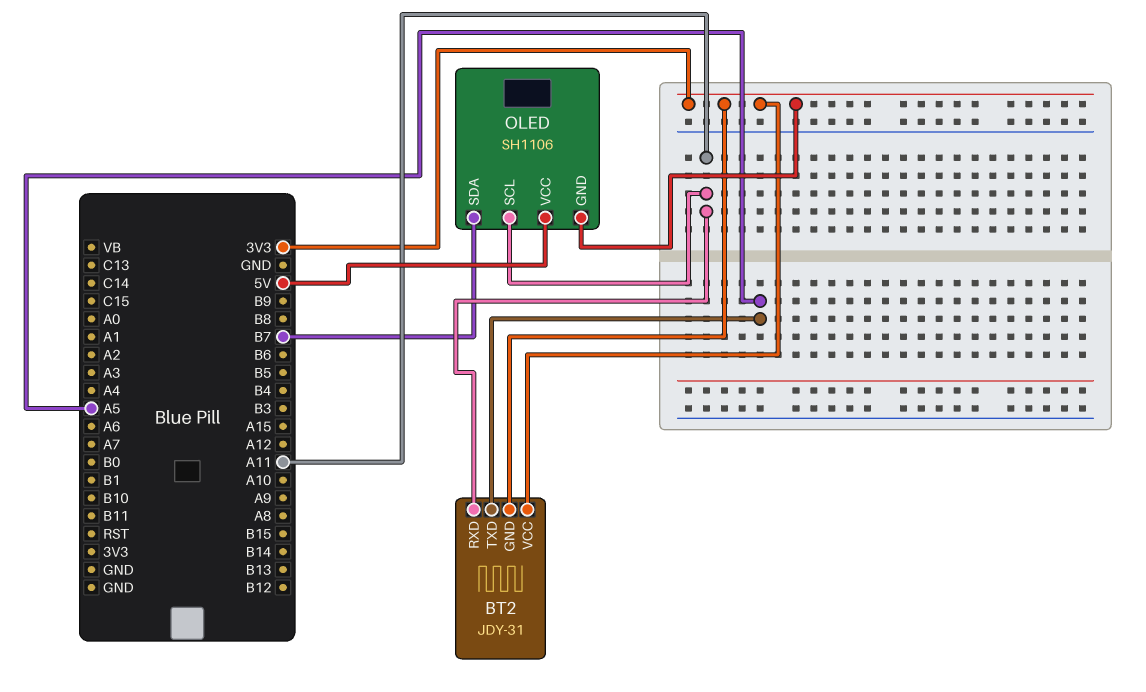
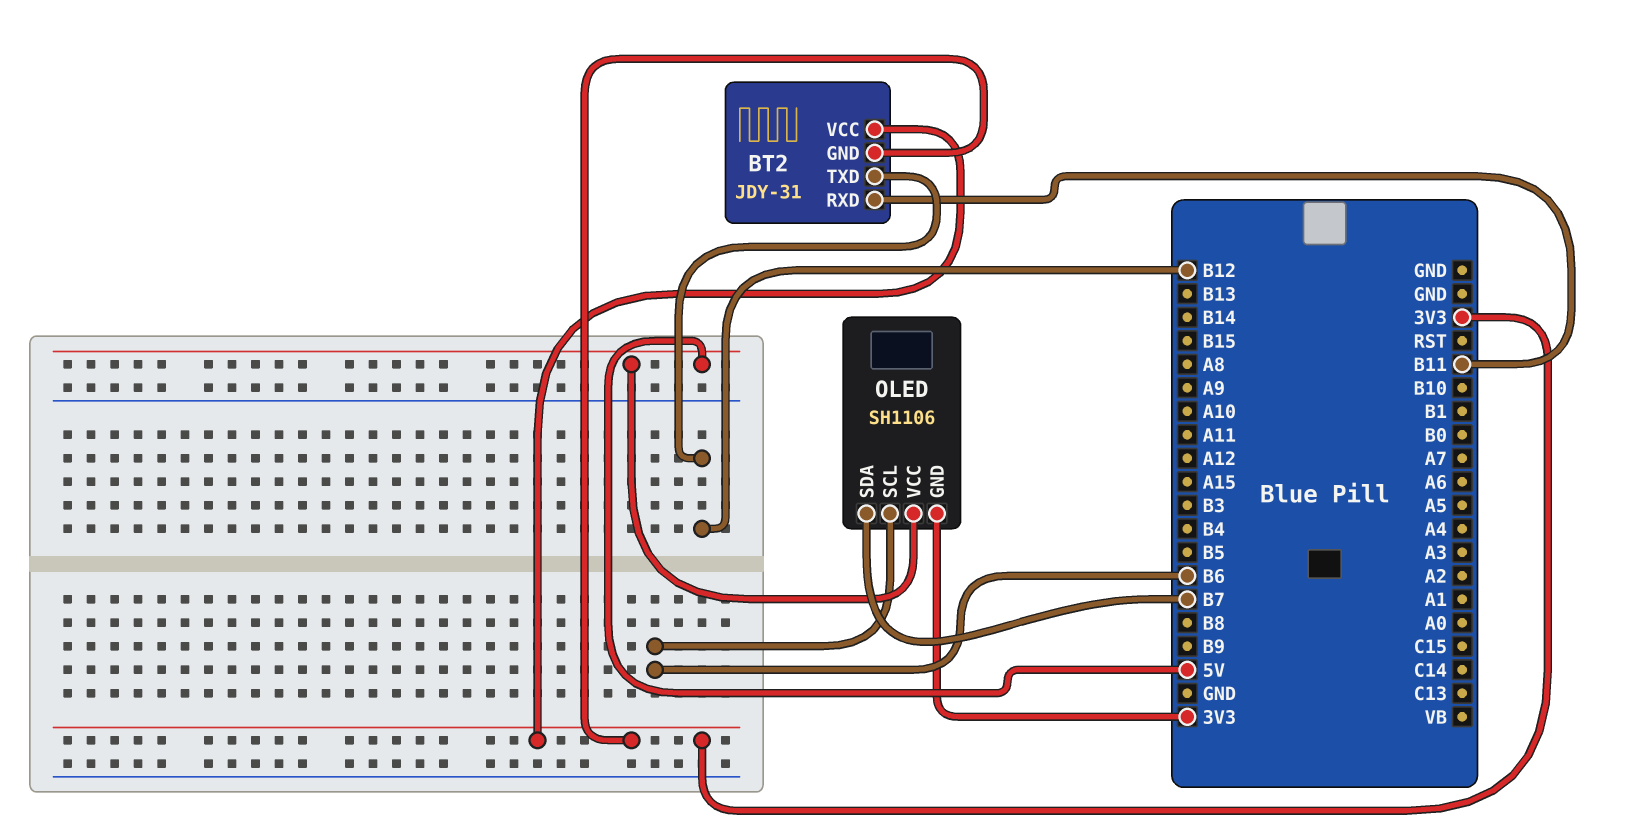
BT2 pin RXD: A11 -> B11
BT2 pin TXD: A5 -> B12
OLED pin SCL: A11 -> B6

